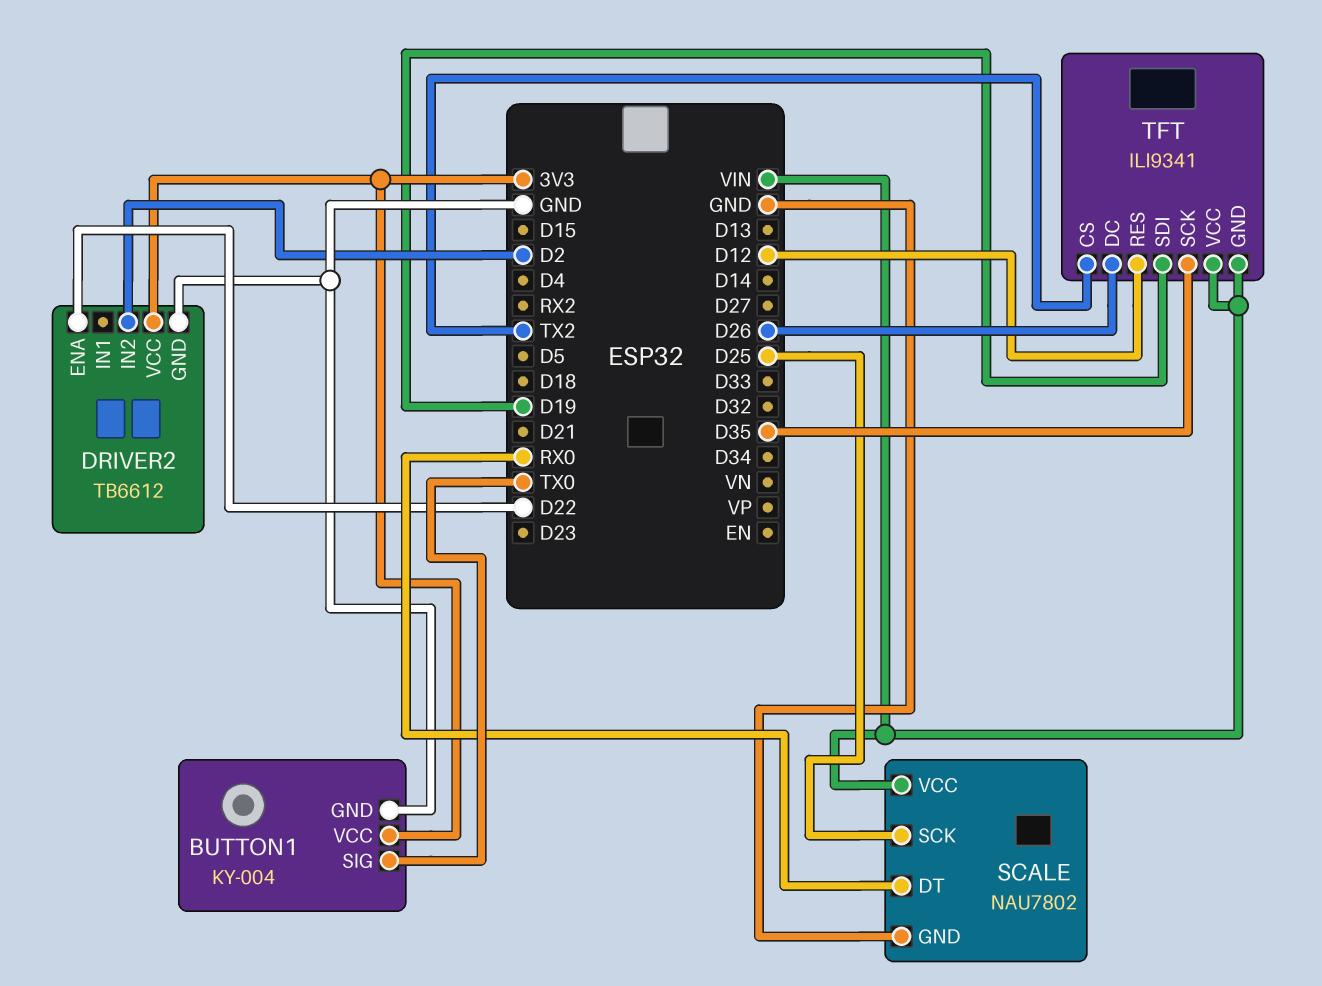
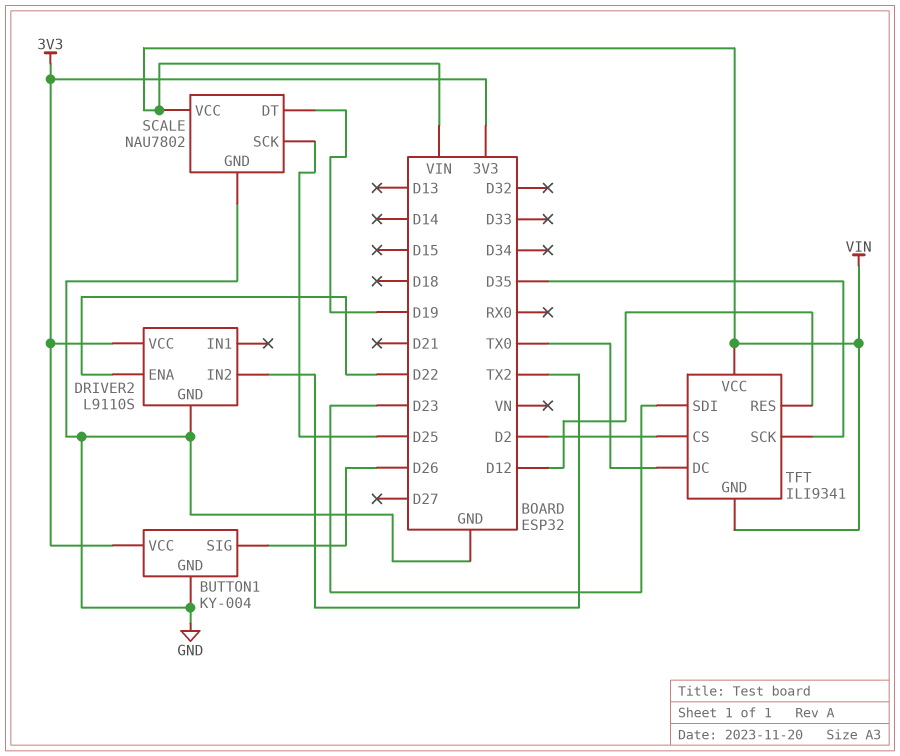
BUTTON1 pin SIG: TX0 -> D26
DRIVER2: TB6612 -> L9110S
DRIVER2 pin IN2: D2 -> TX2
SCALE pin DT: RX0 -> D19
TFT pin CS: TX2 -> D2
TFT pin DC: D26 -> TX0
TFT pin SDI: D19 -> D23

